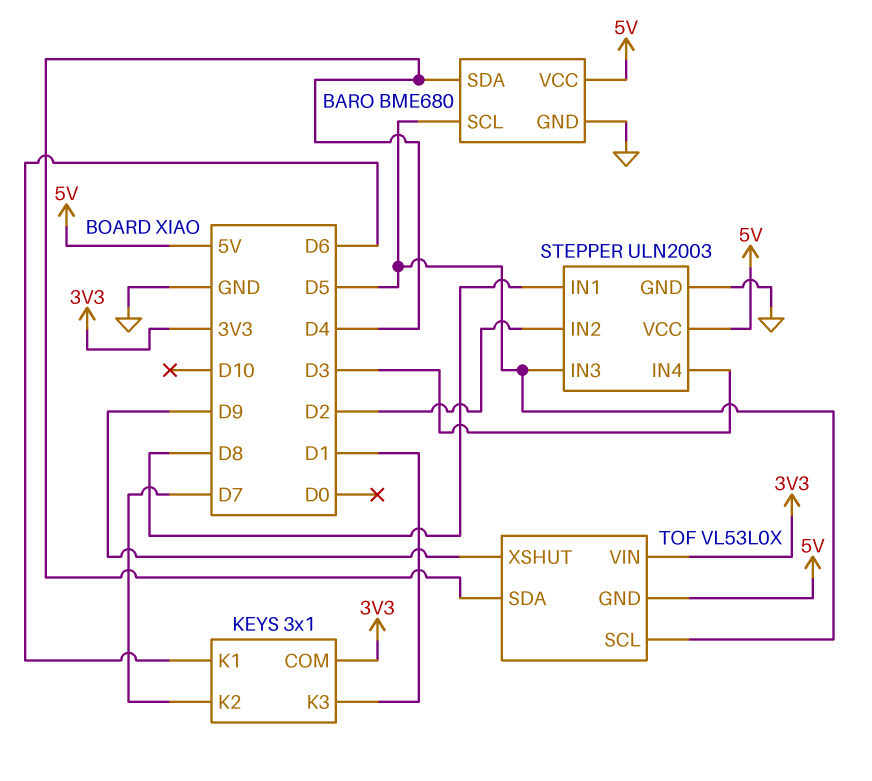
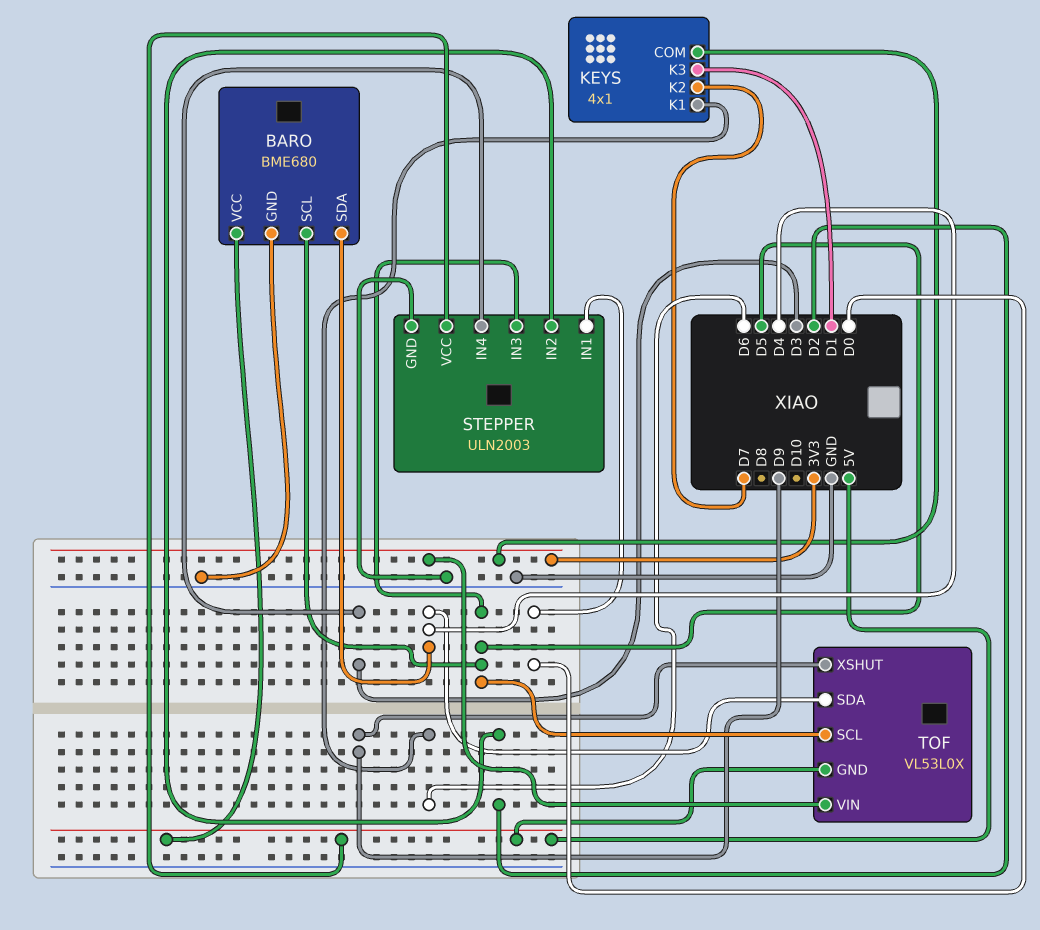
KEYS: 3x1 -> 4x1
STEPPER pin IN1: D8 -> D0

